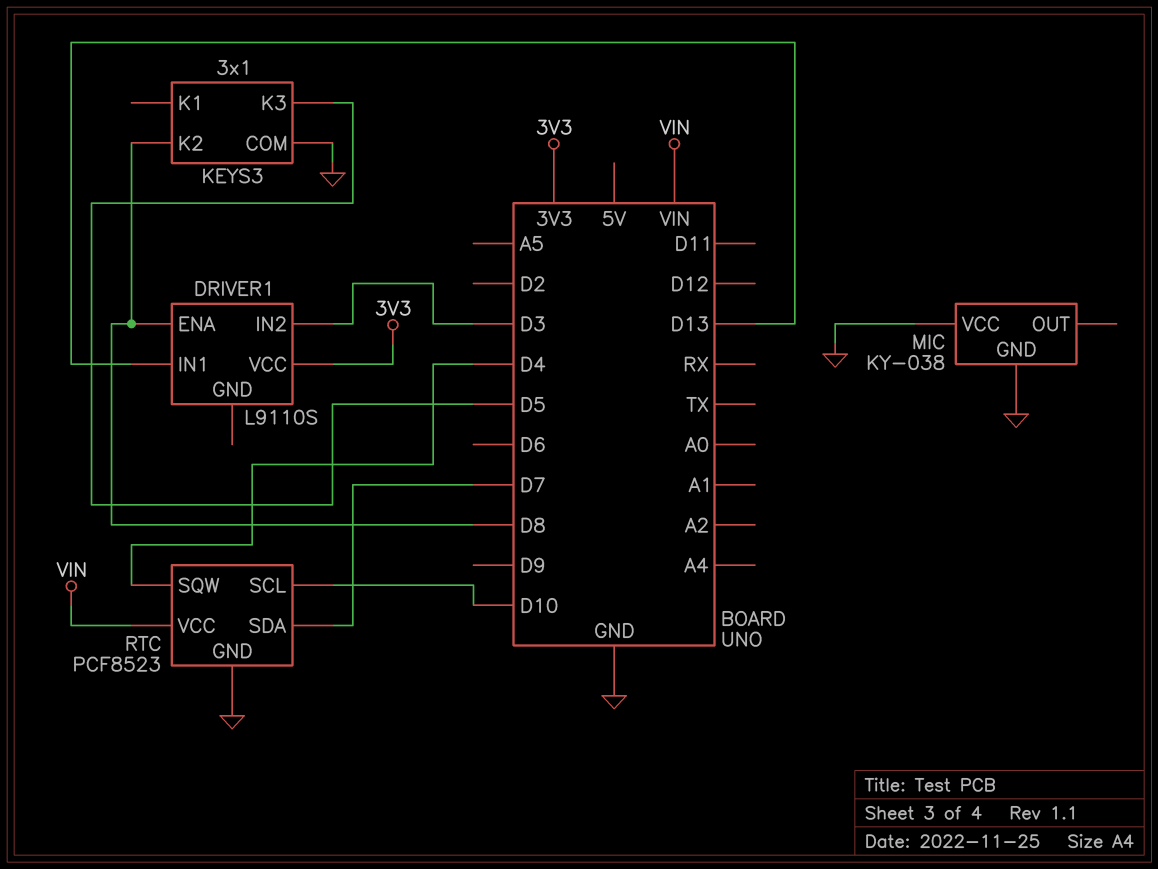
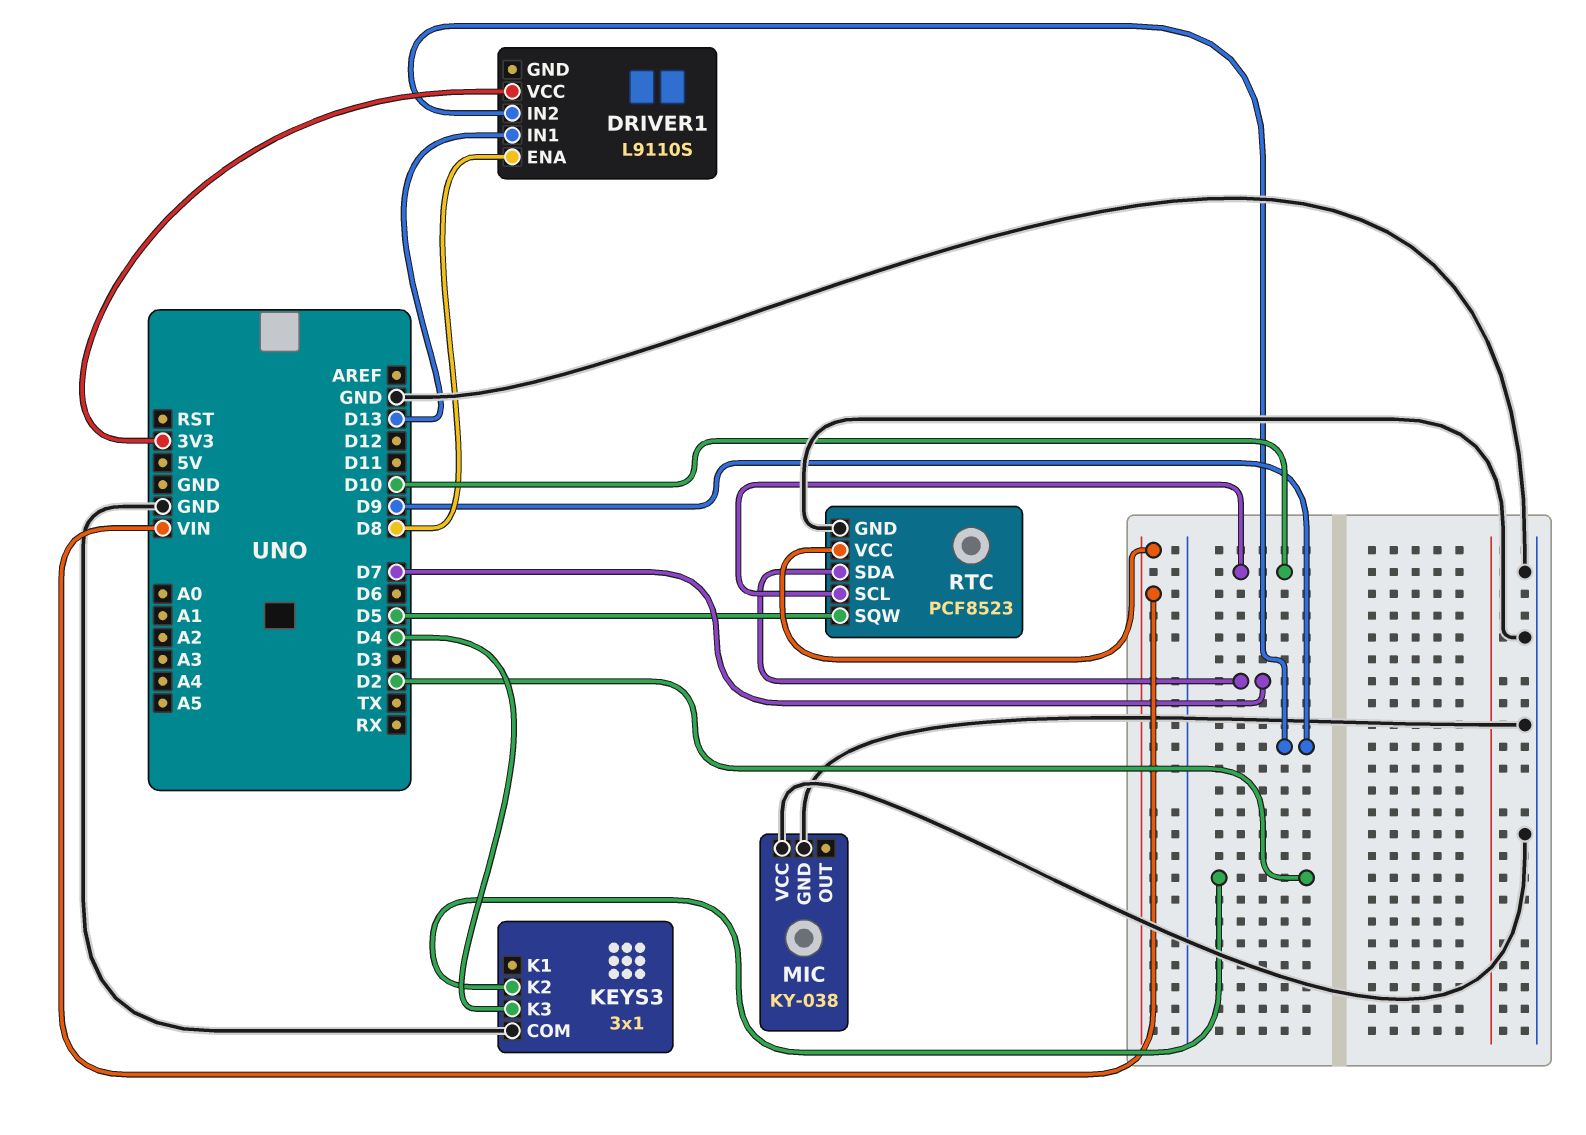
DRIVER1 pin IN2: D3 -> D9
KEYS3 pin K2: D8 -> D2
KEYS3 pin K3: D5 -> D4
RTC pin SQW: D4 -> D5

